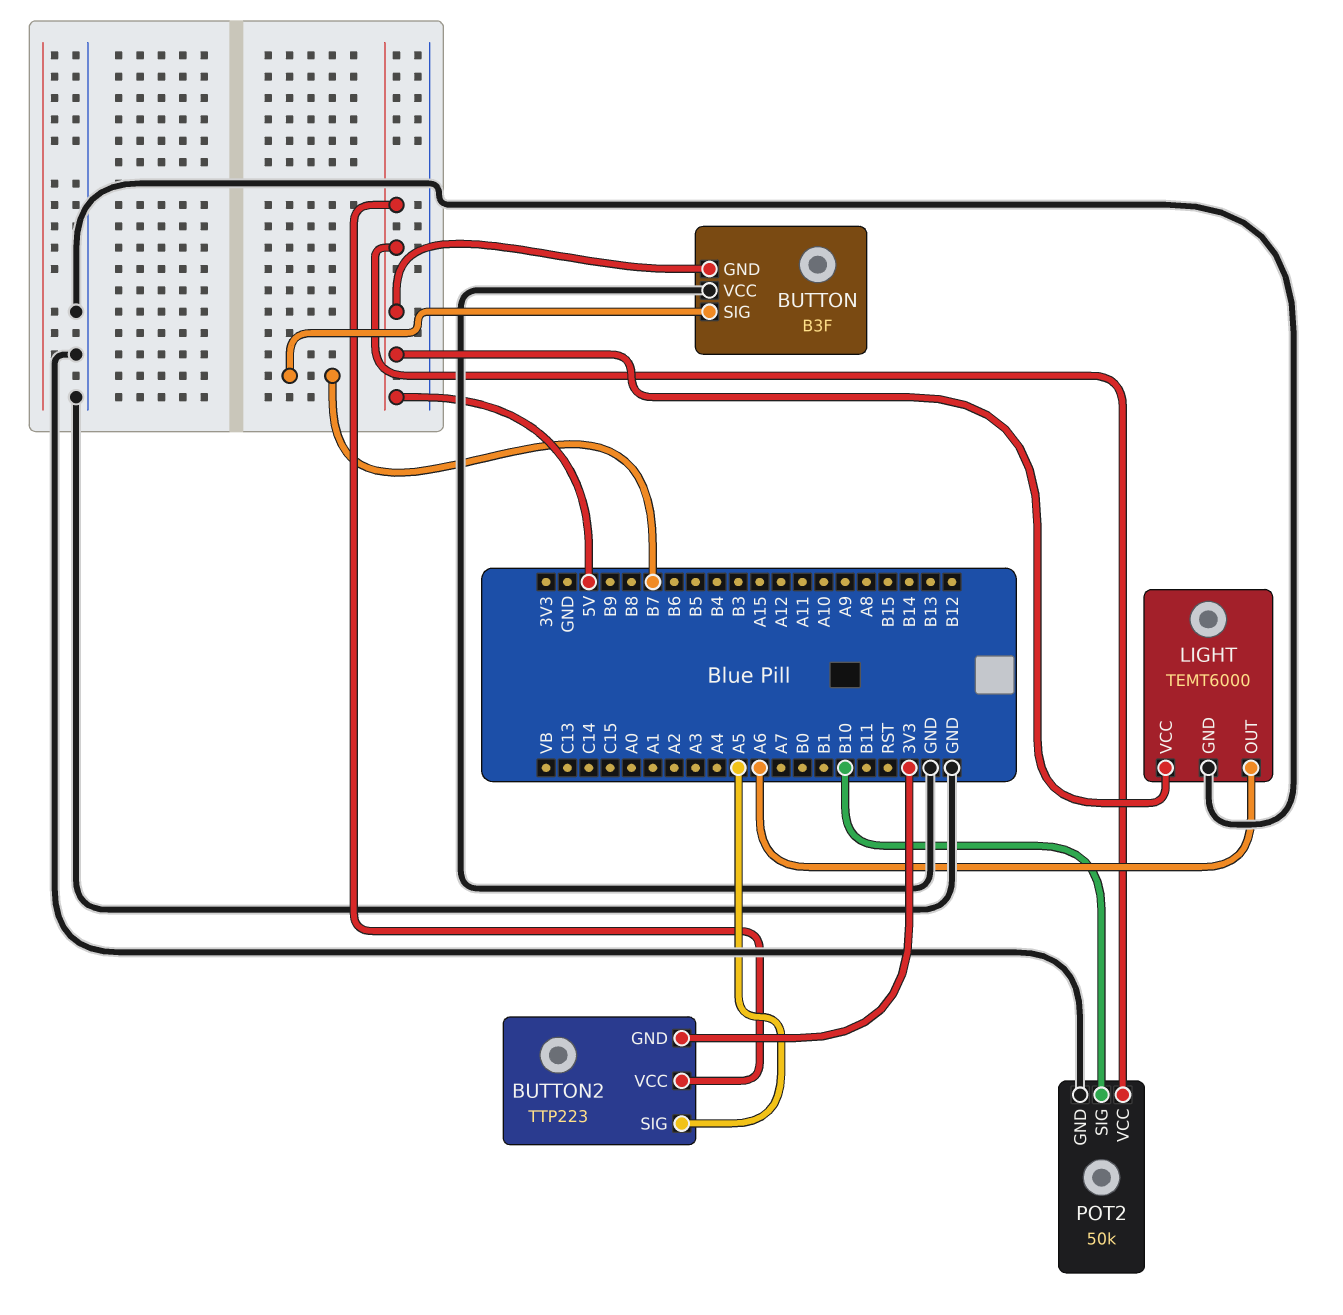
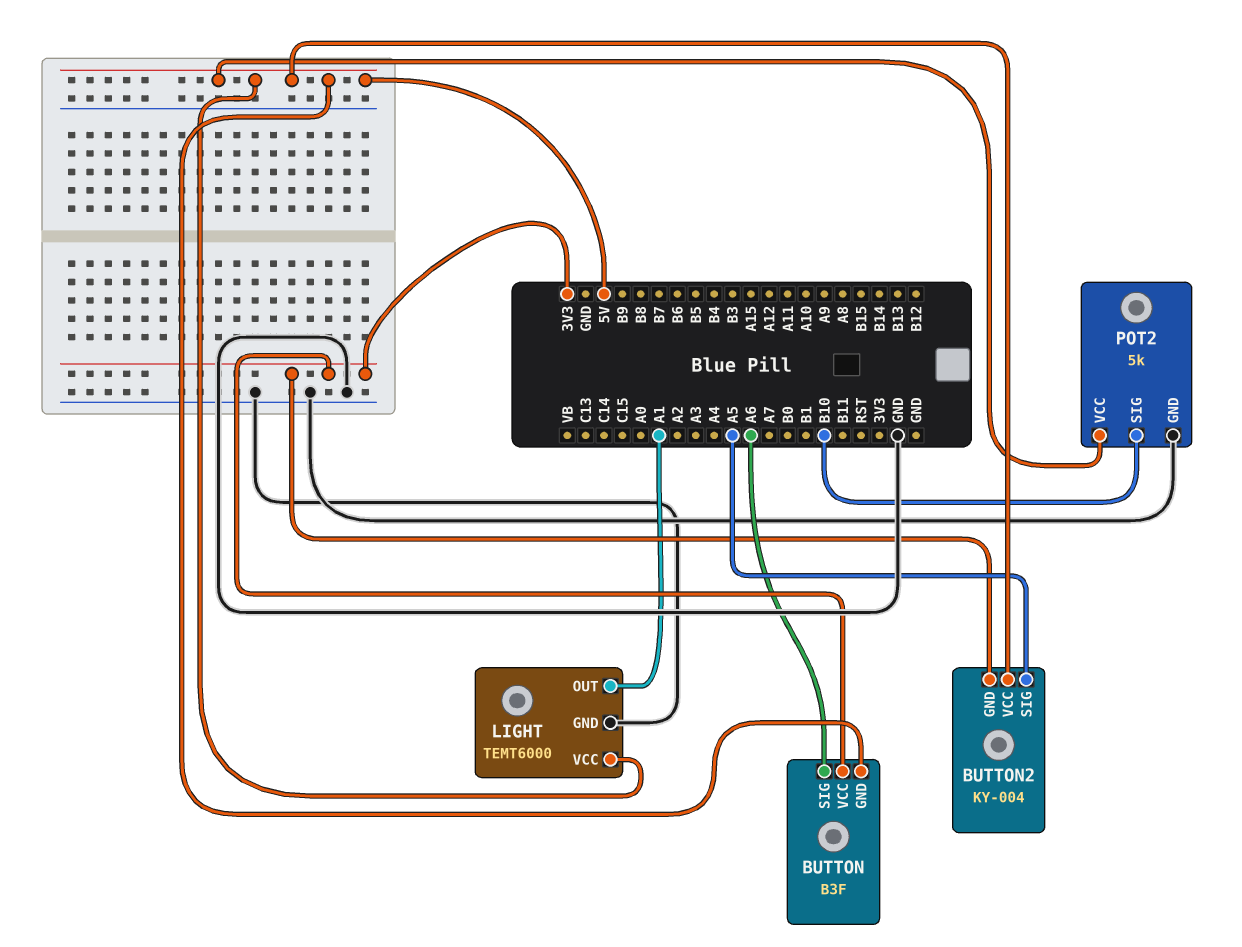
BUTTON pin SIG: B7 -> A6
BUTTON pin VCC: GND -> 3V3
BUTTON2: TTP223 -> KY-004
LIGHT pin OUT: A6 -> A1
POT2: 50k -> 5k

